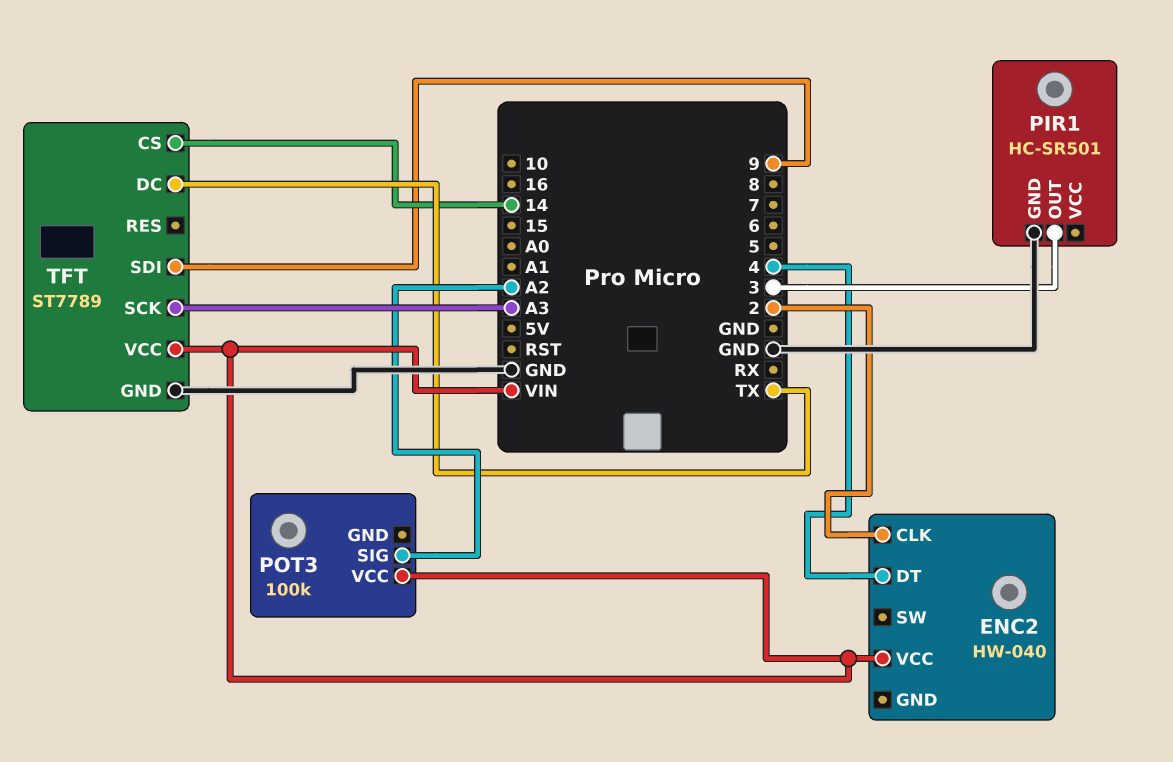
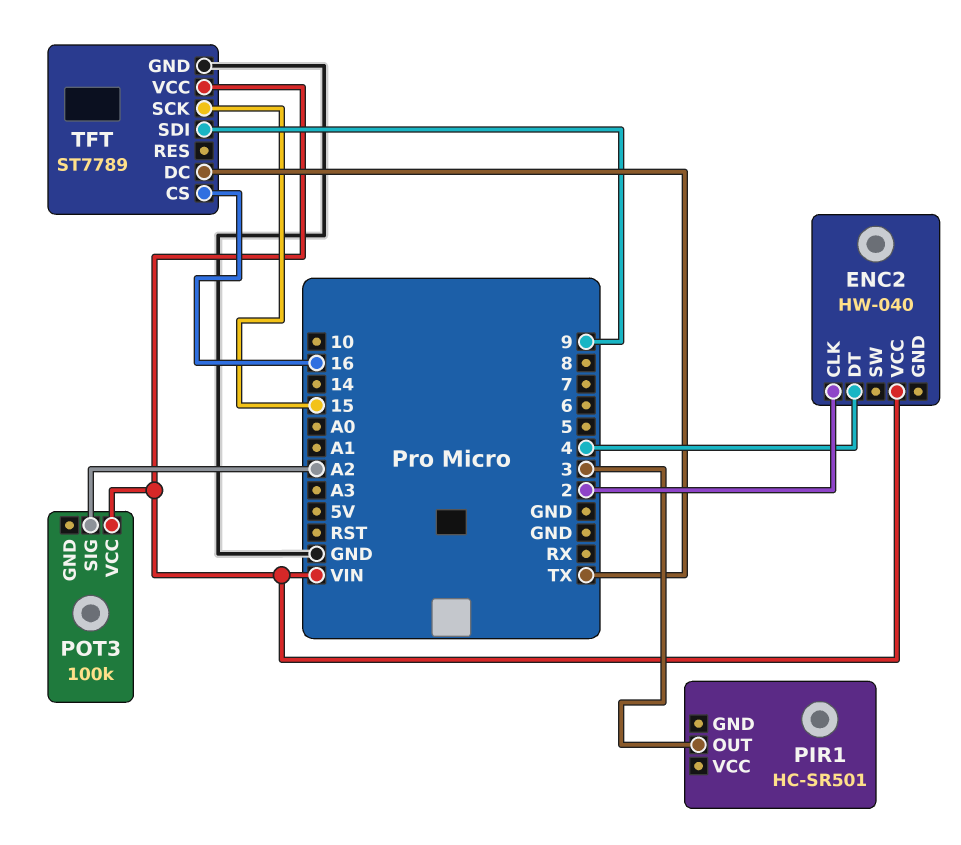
PIR1 pin GND: GND -> none
TFT pin CS: 14 -> 16
TFT pin SCK: A3 -> 15

